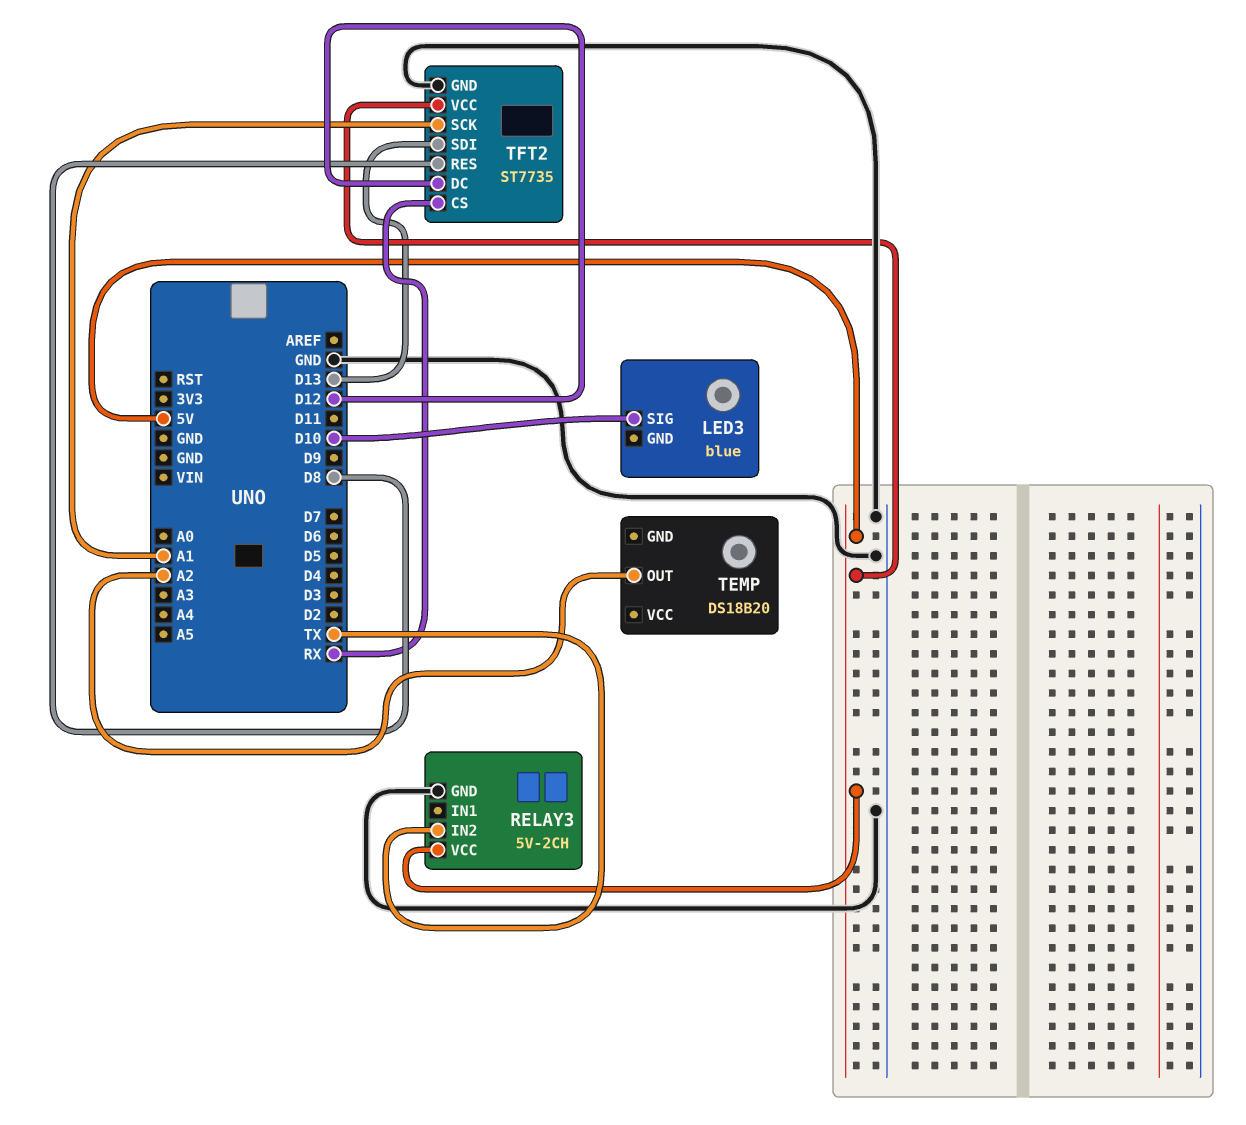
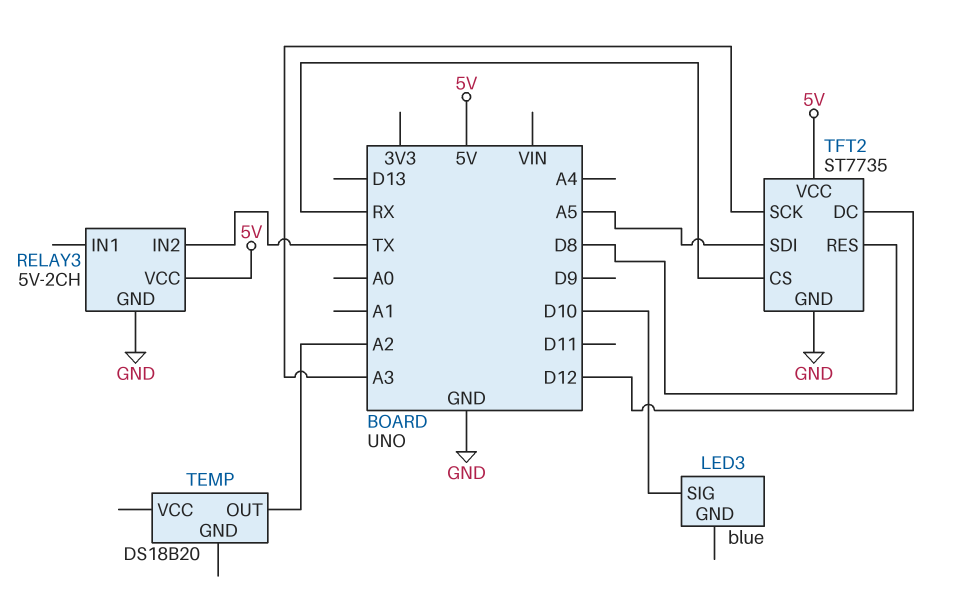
TFT2 pin SCK: A1 -> A3
TFT2 pin SDI: D13 -> A5

